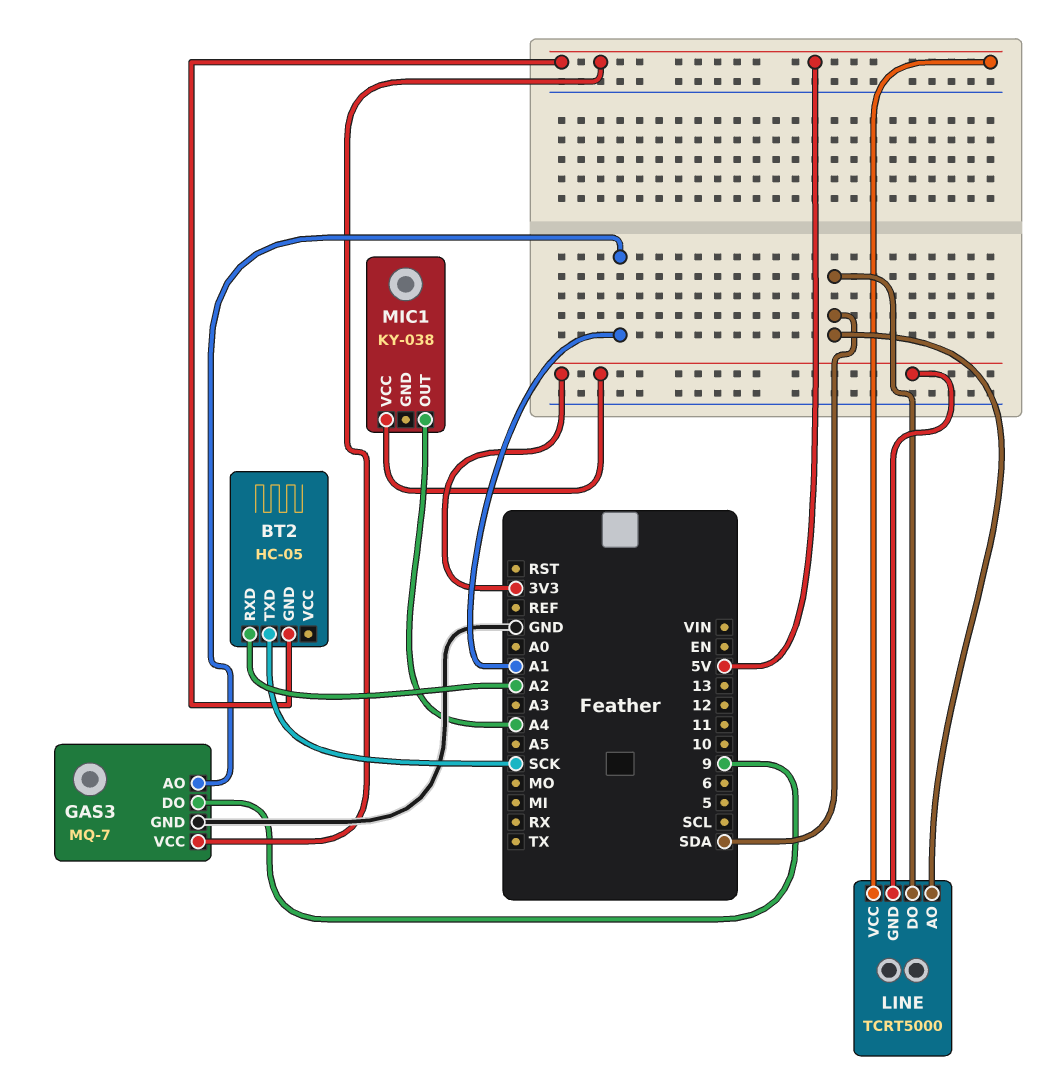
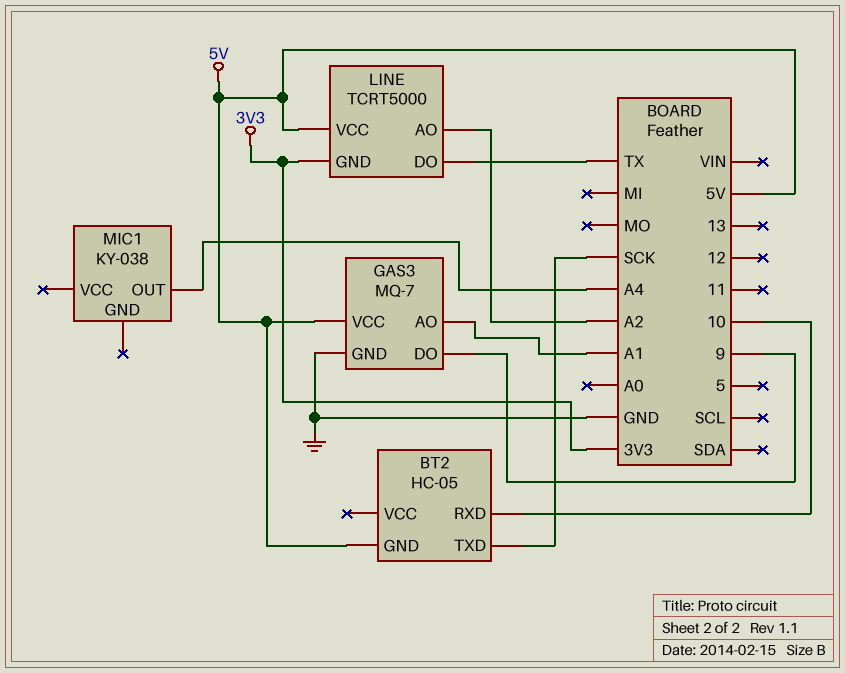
BT2 pin RXD: A2 -> 10
LINE pin AO: SDA -> A2
LINE pin DO: SDA -> TX
MIC1 pin VCC: 3V3 -> none

